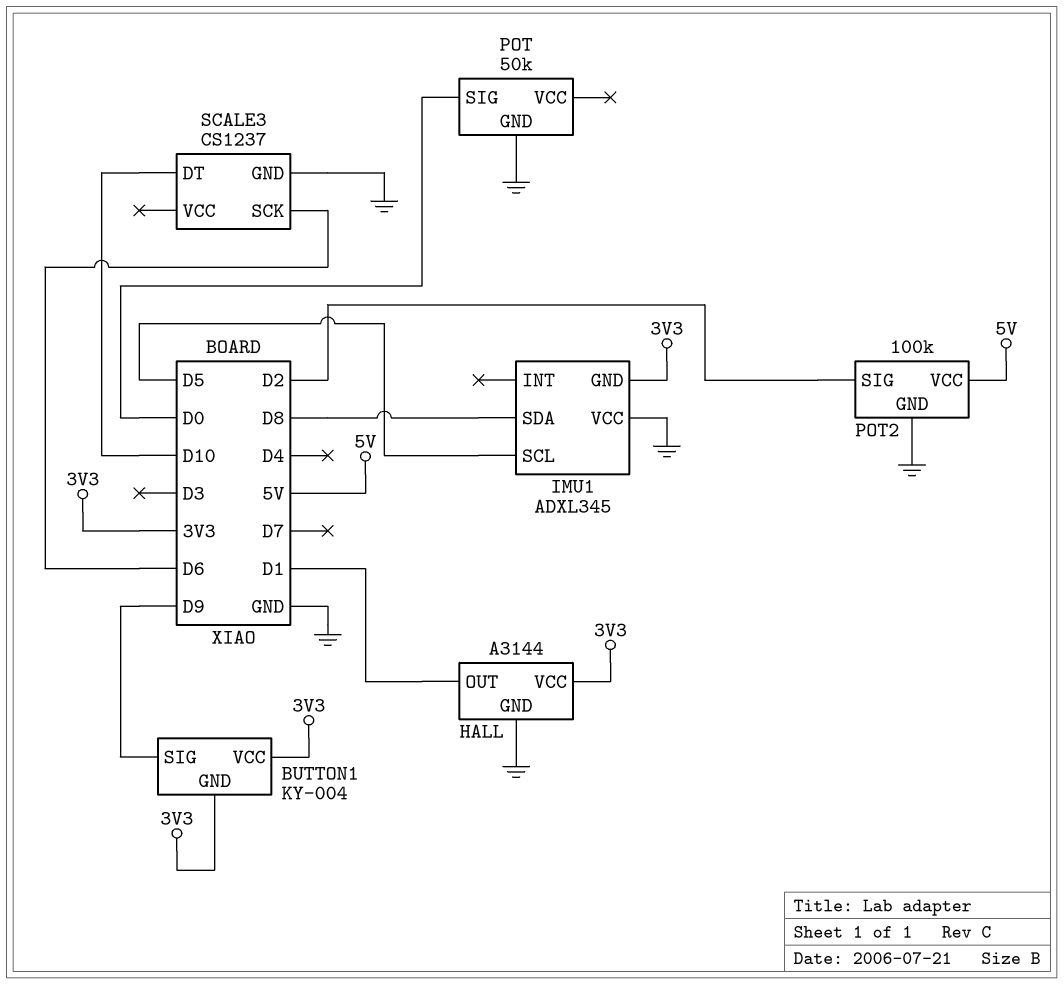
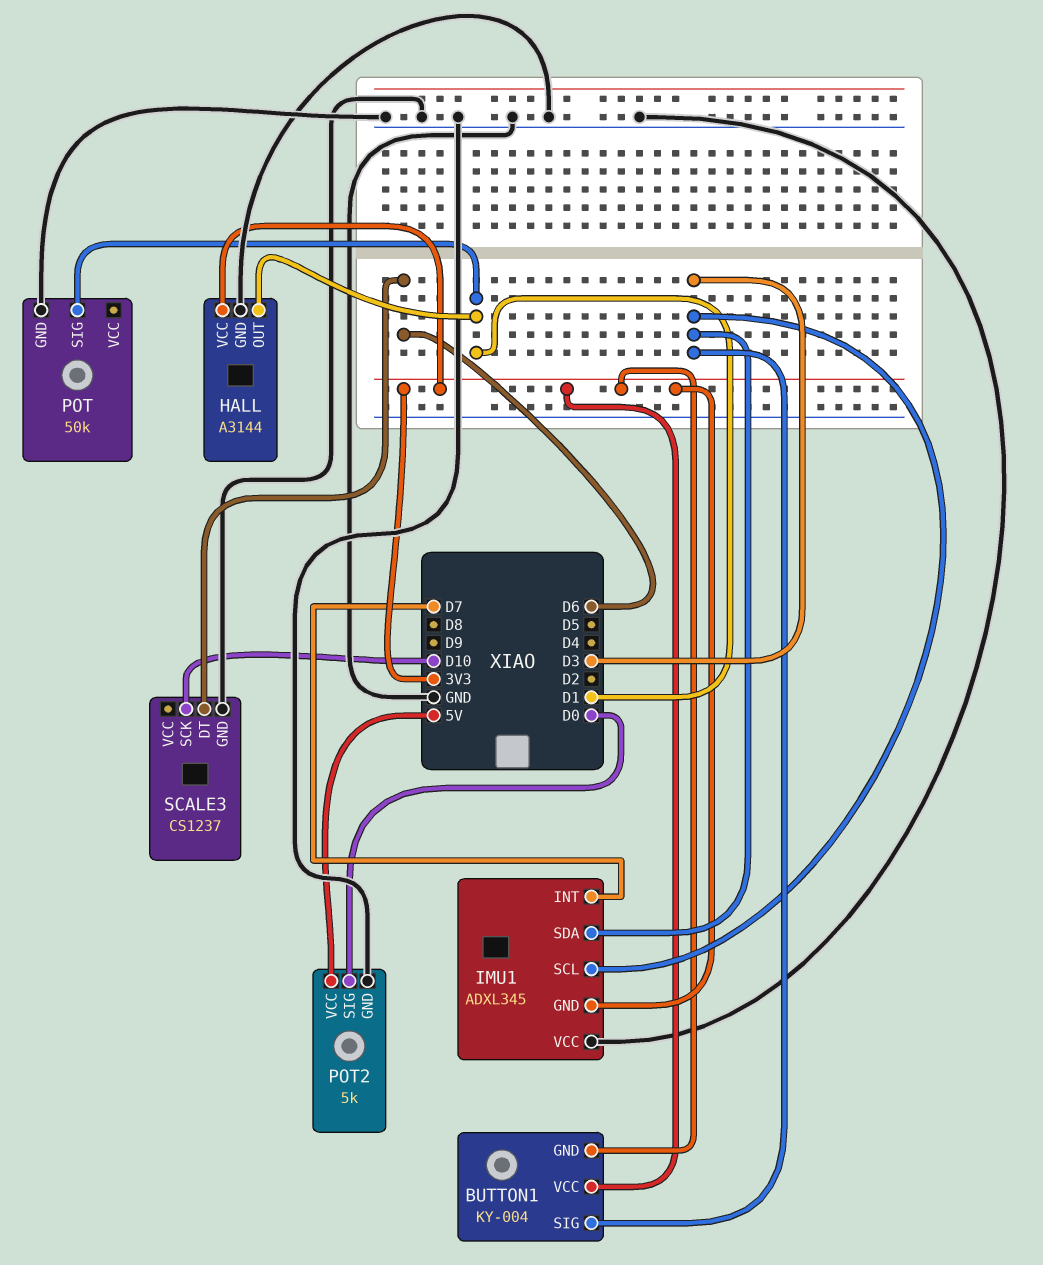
BUTTON1 pin SIG: D9 -> D3
IMU1 pin INT: none -> D7
IMU1 pin SCL: D5 -> D3
IMU1 pin SDA: D8 -> D3
POT pin SIG: D0 -> D1
POT2: 100k -> 5k
POT2 pin SIG: D2 -> D0
SCALE3 pin DT: D10 -> D6
SCALE3 pin SCK: D6 -> D10

